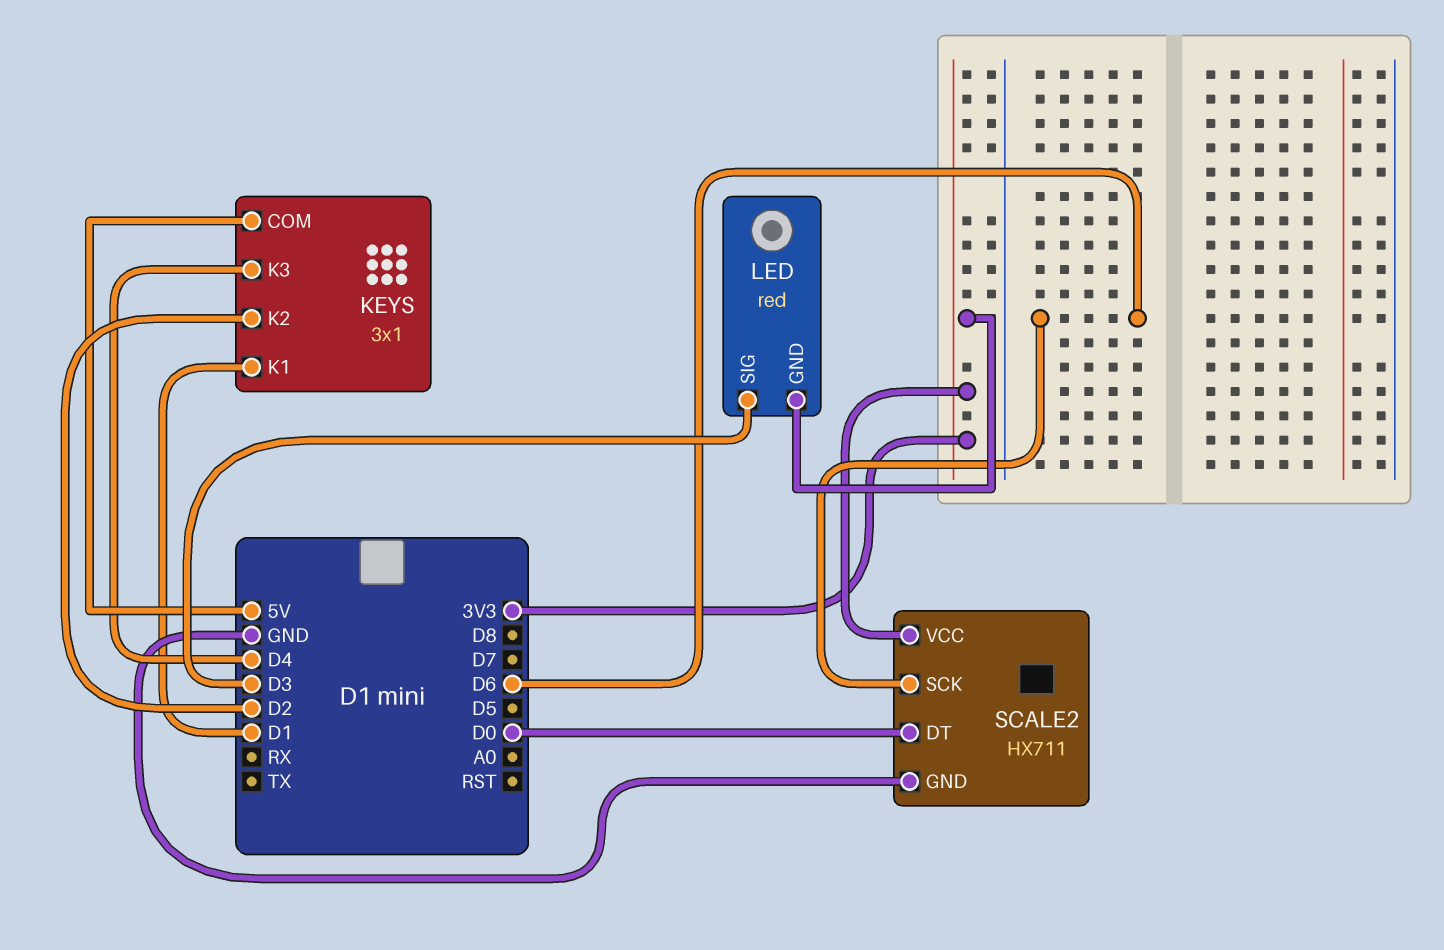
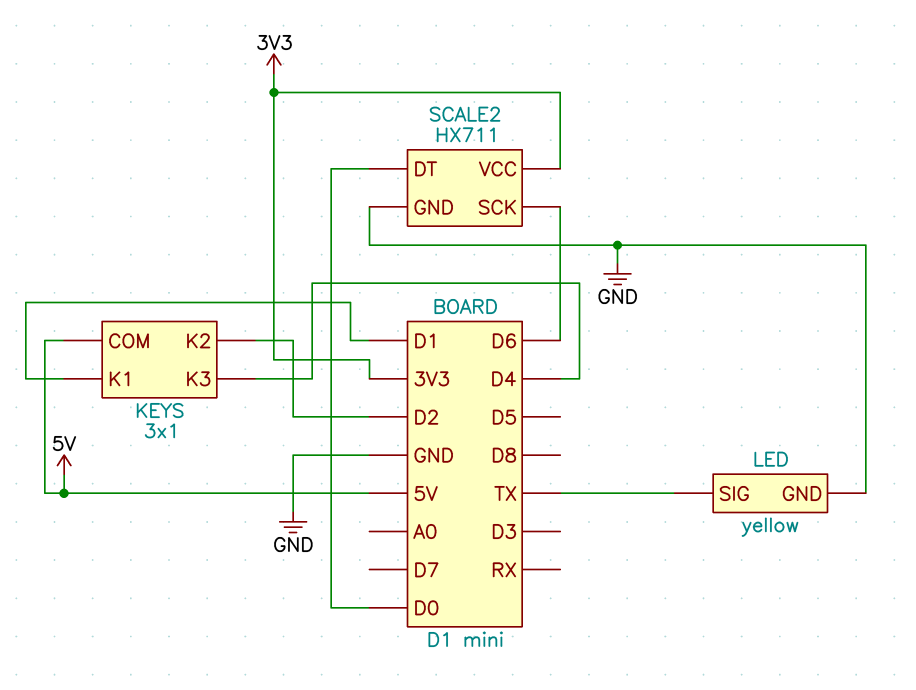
LED: red -> yellow
LED pin GND: 3V3 -> GND
LED pin SIG: D3 -> TX

